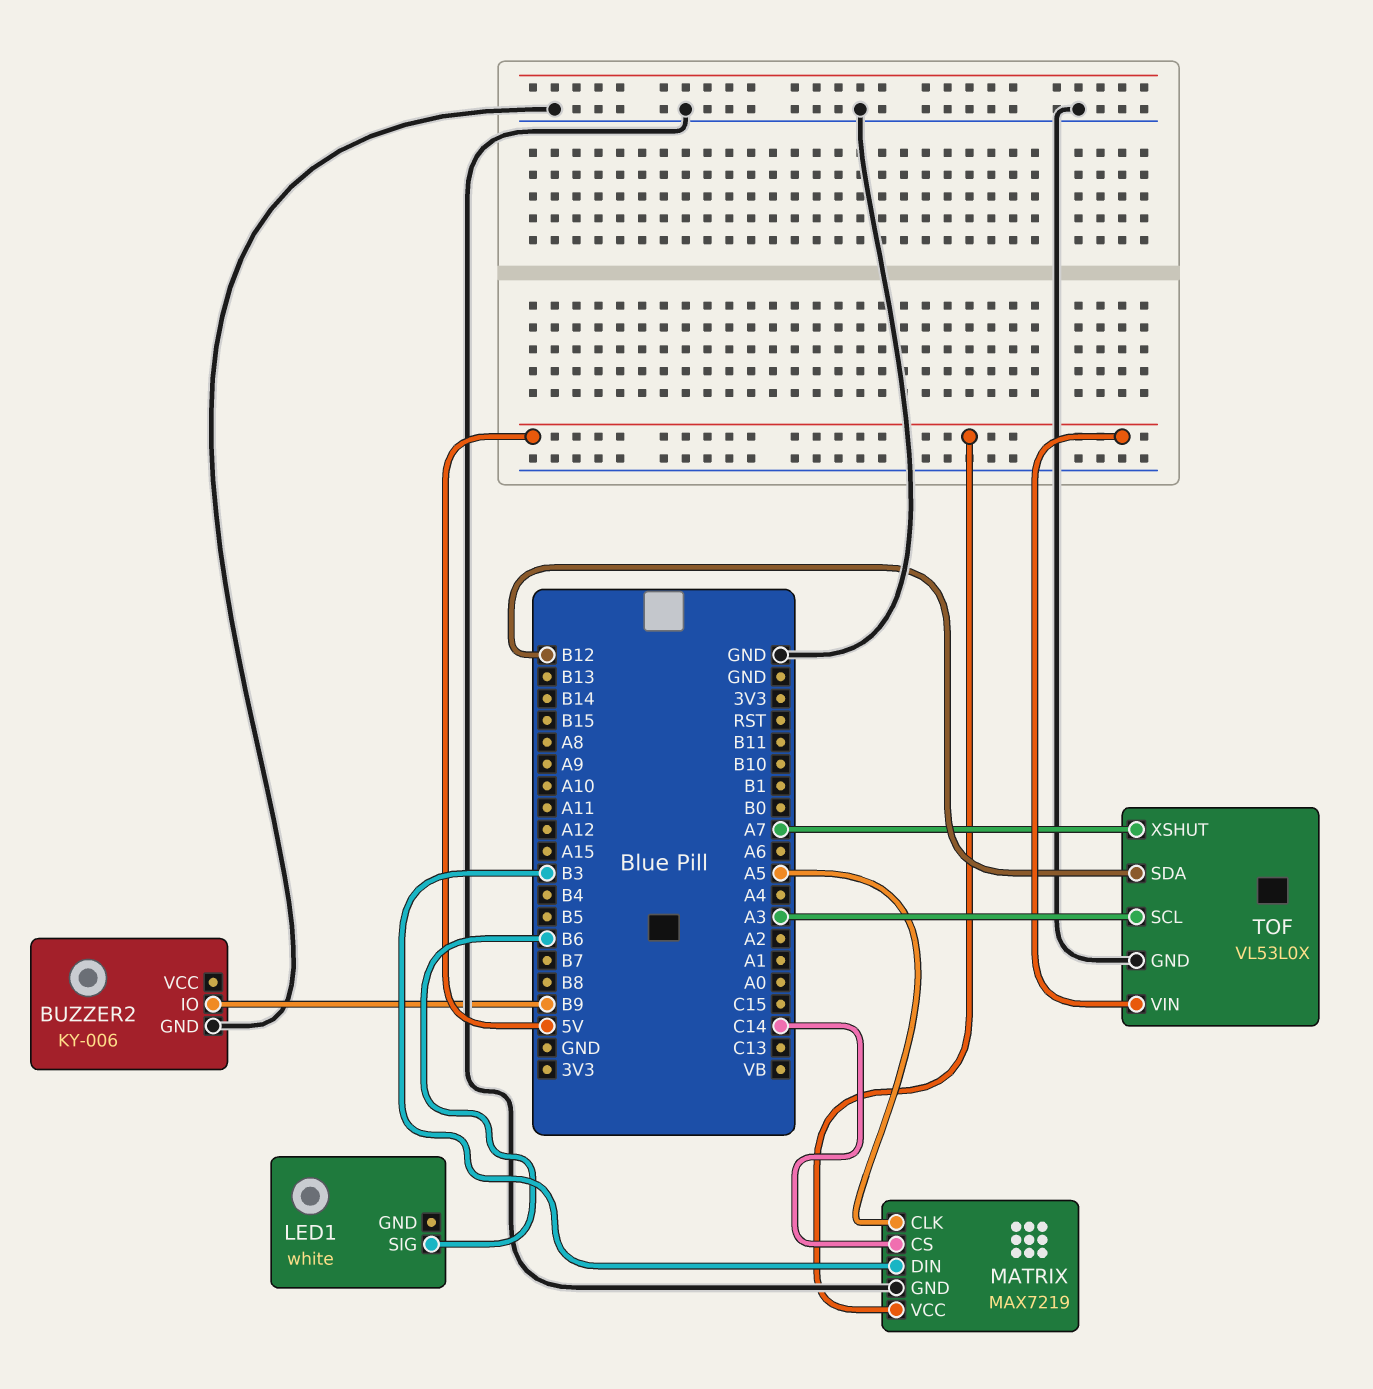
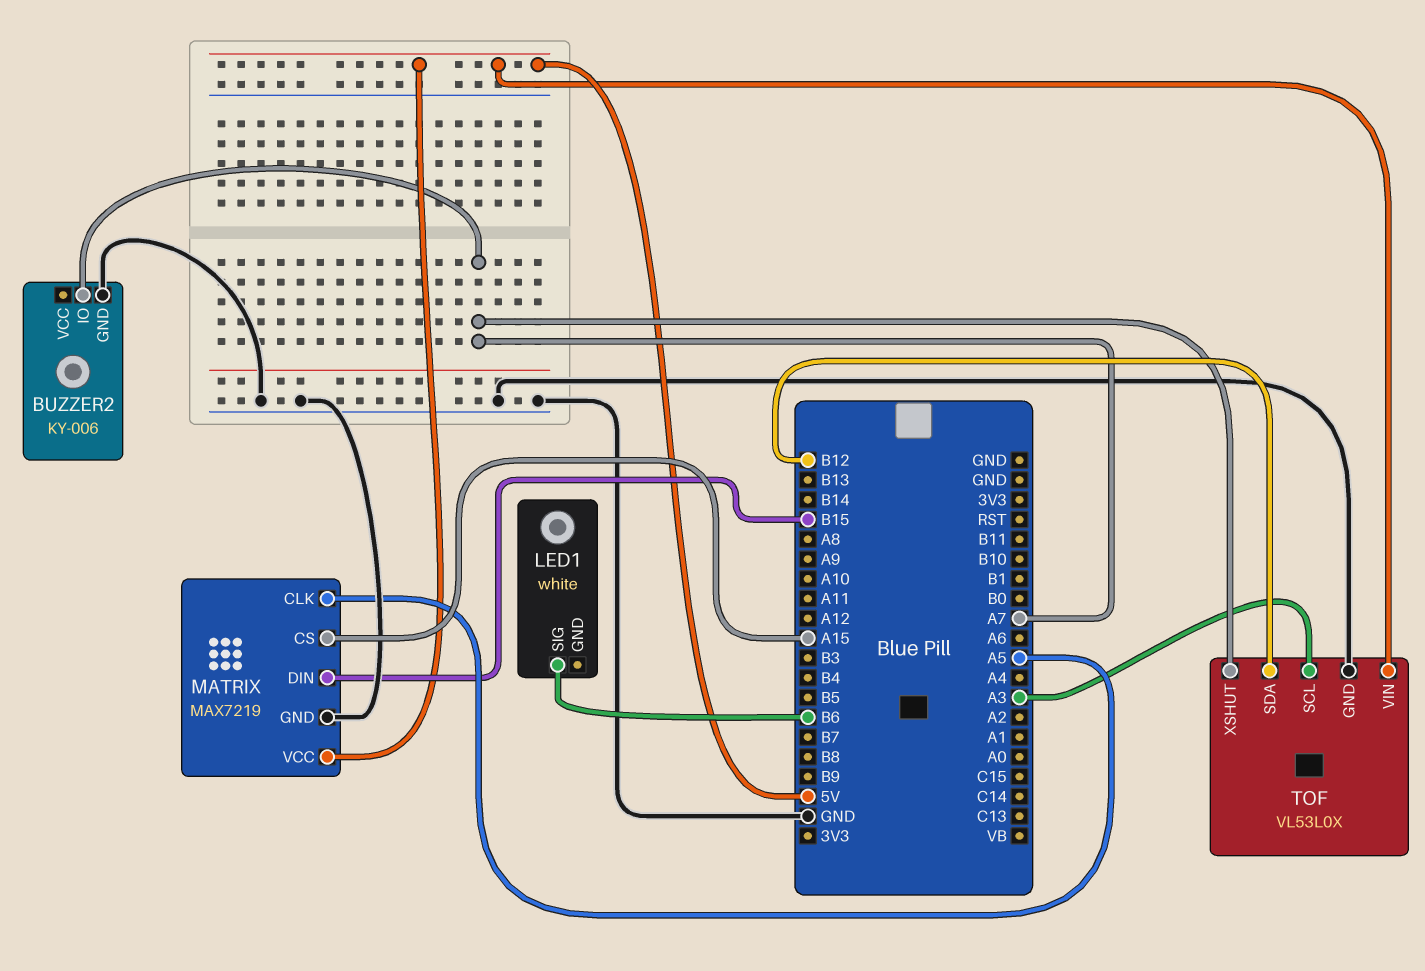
BUZZER2 pin IO: B9 -> A7
MATRIX pin CS: C14 -> A15
MATRIX pin DIN: B3 -> B15

